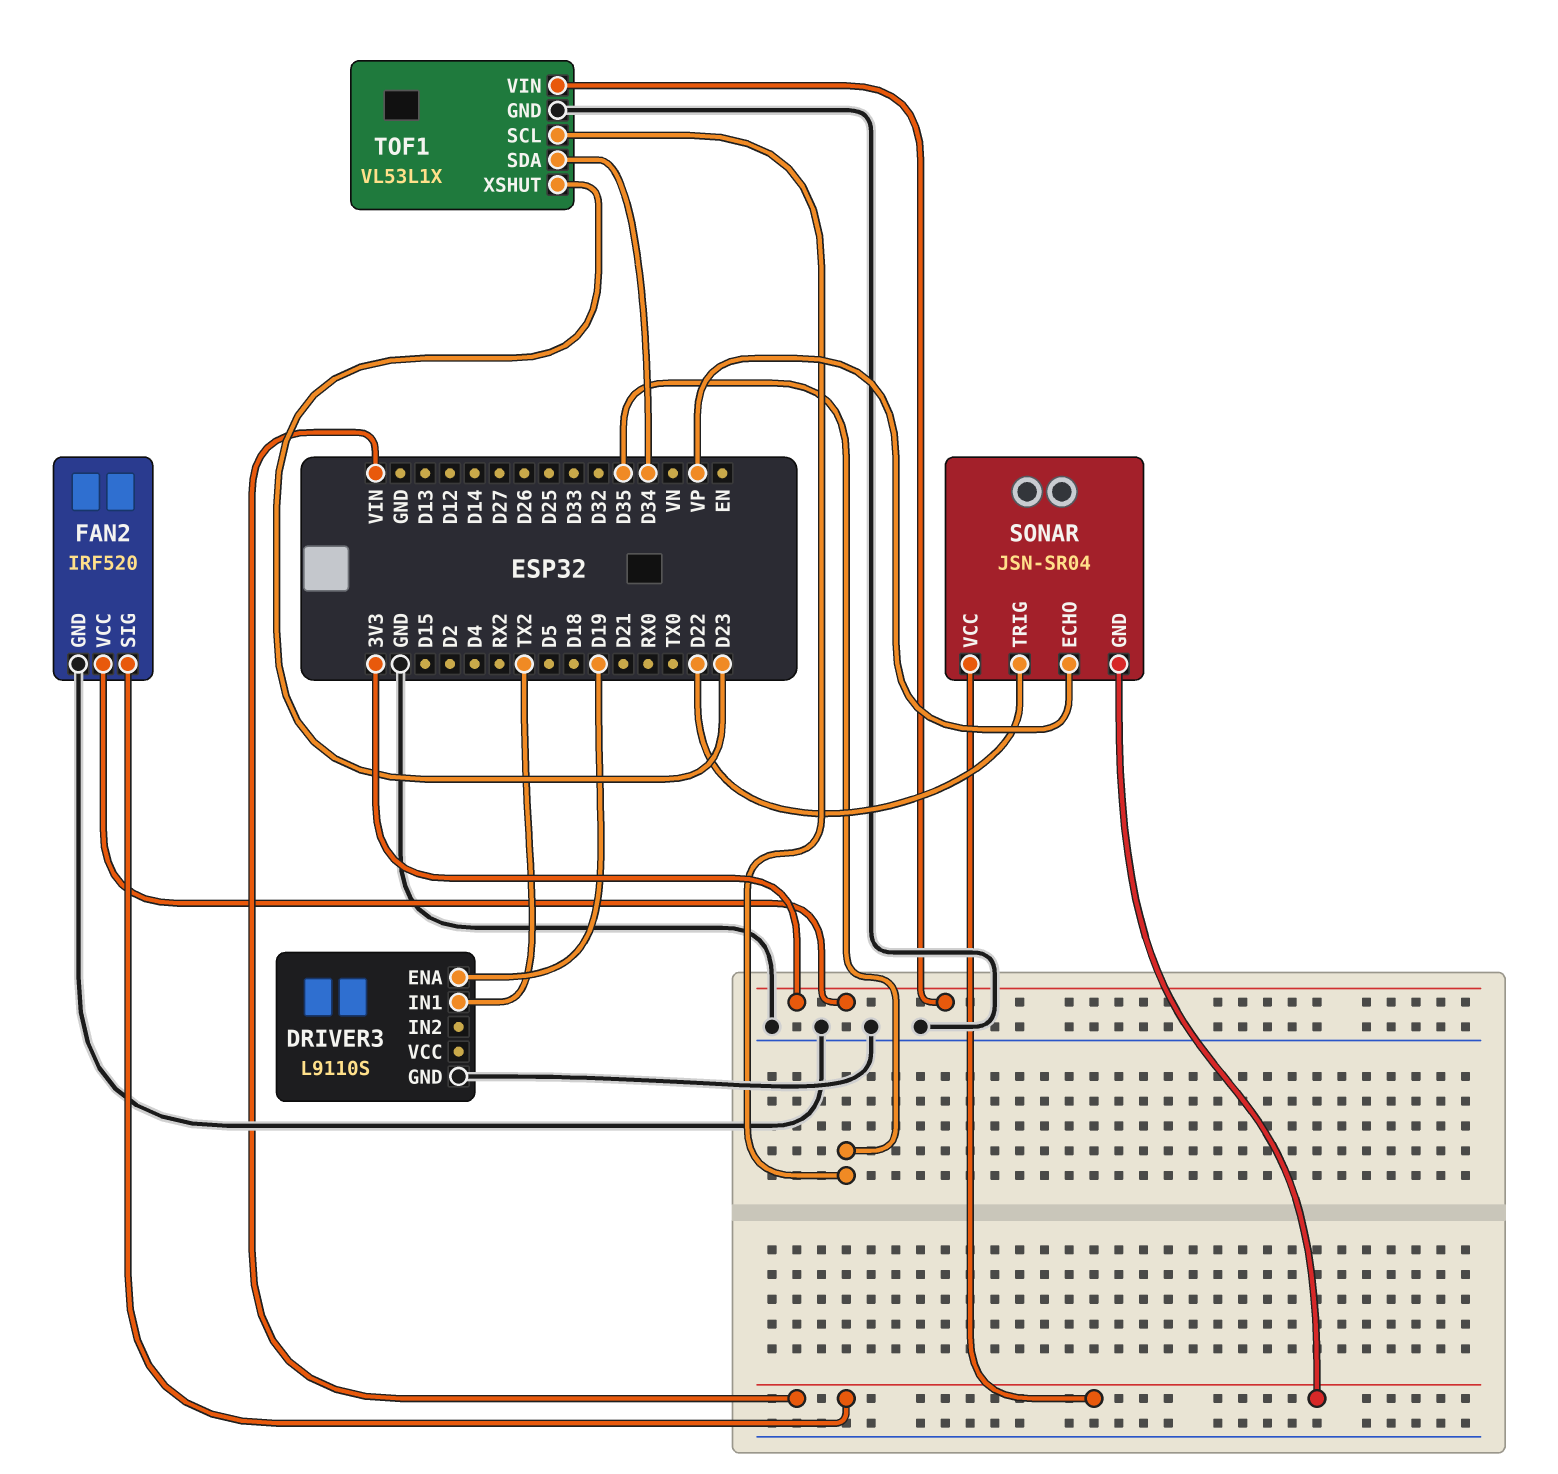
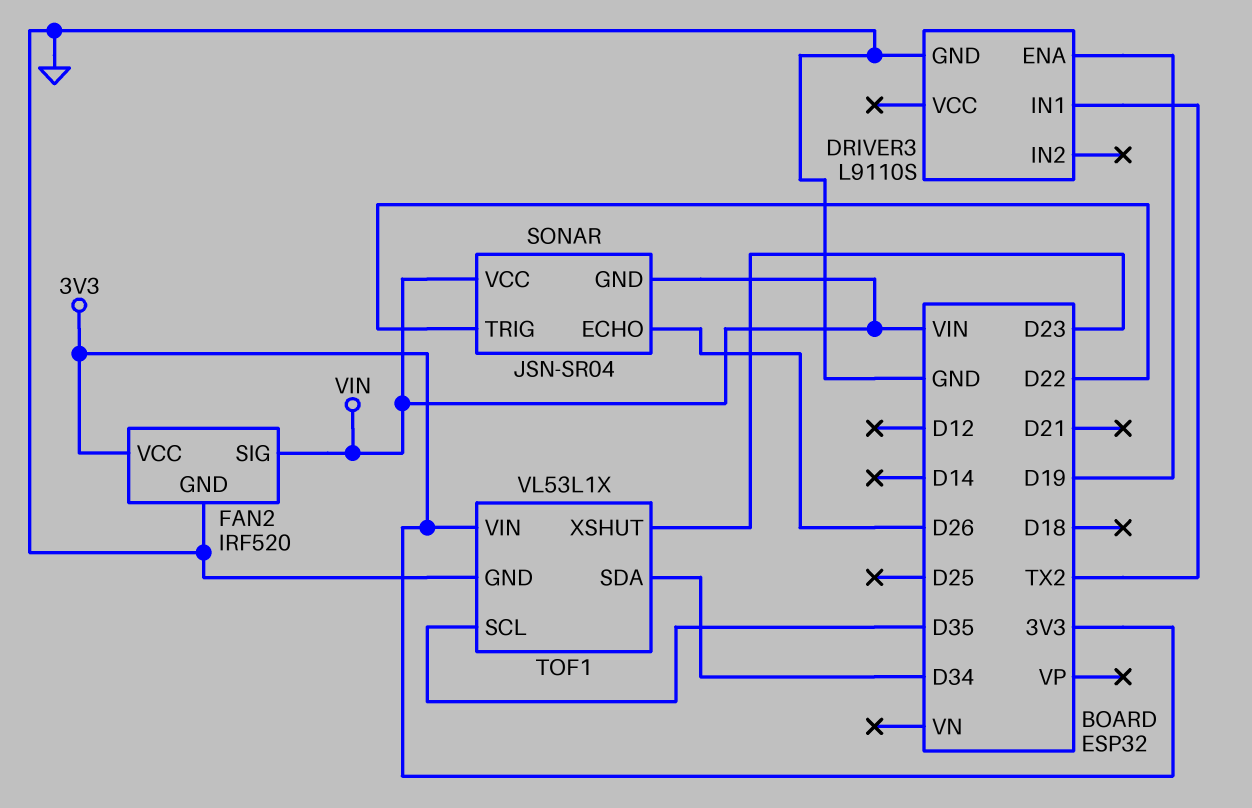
SONAR pin ECHO: VP -> D26

